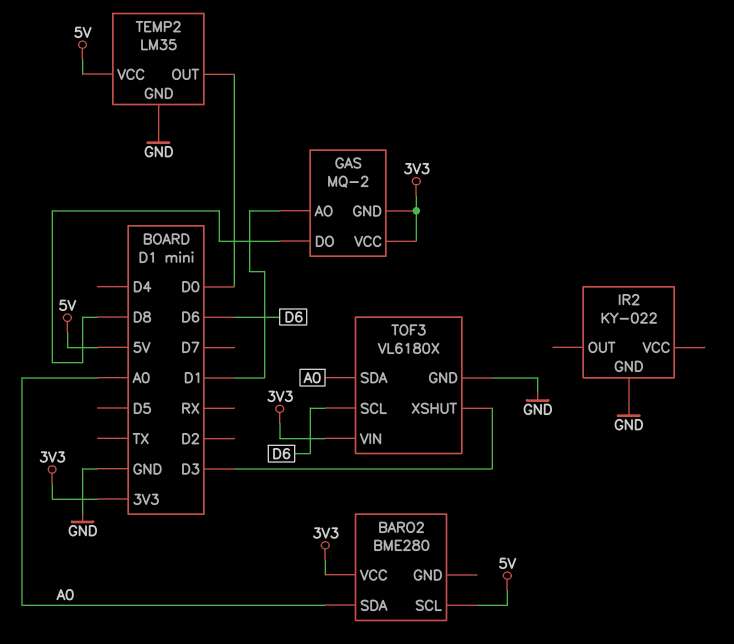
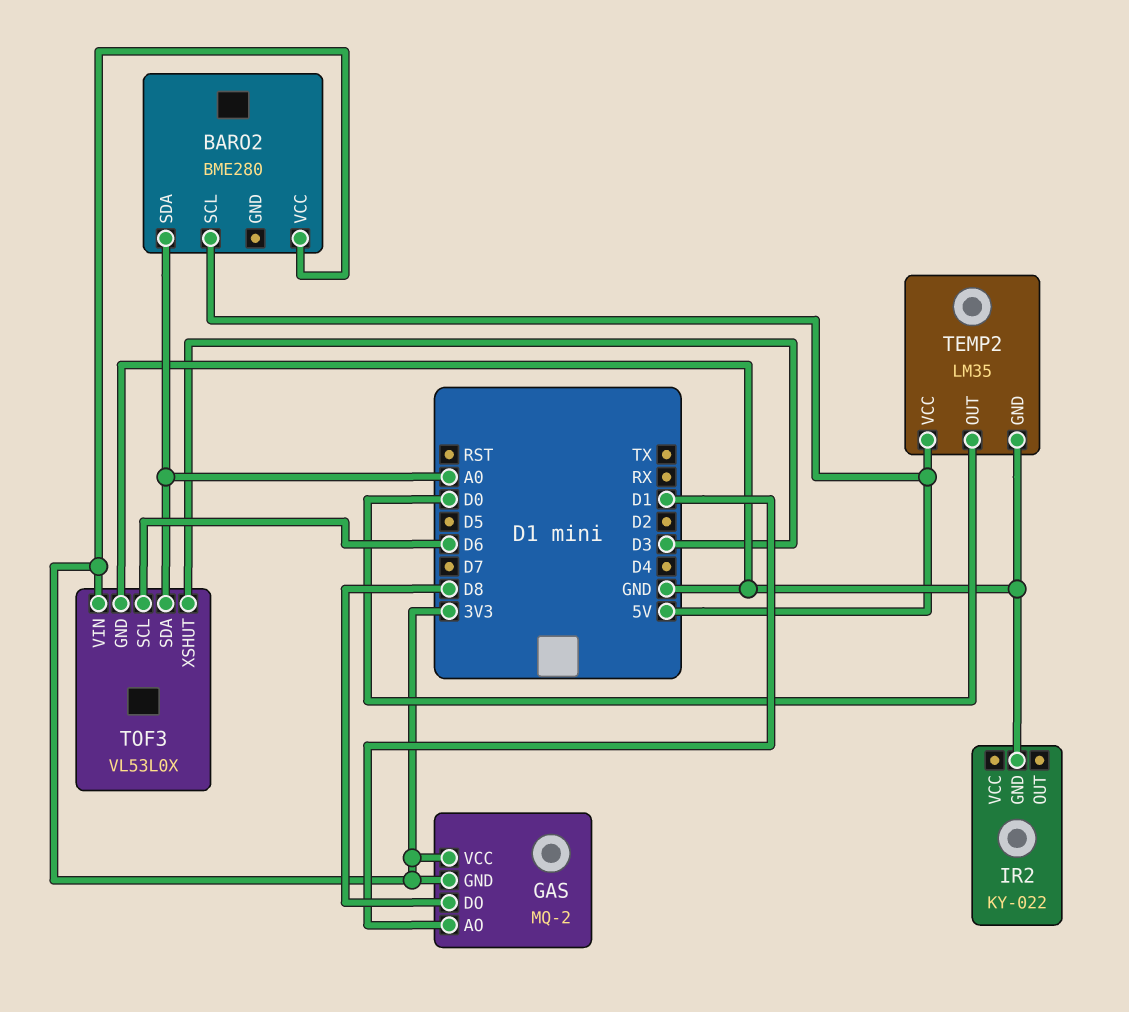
TOF3: VL6180X -> VL53L0X

